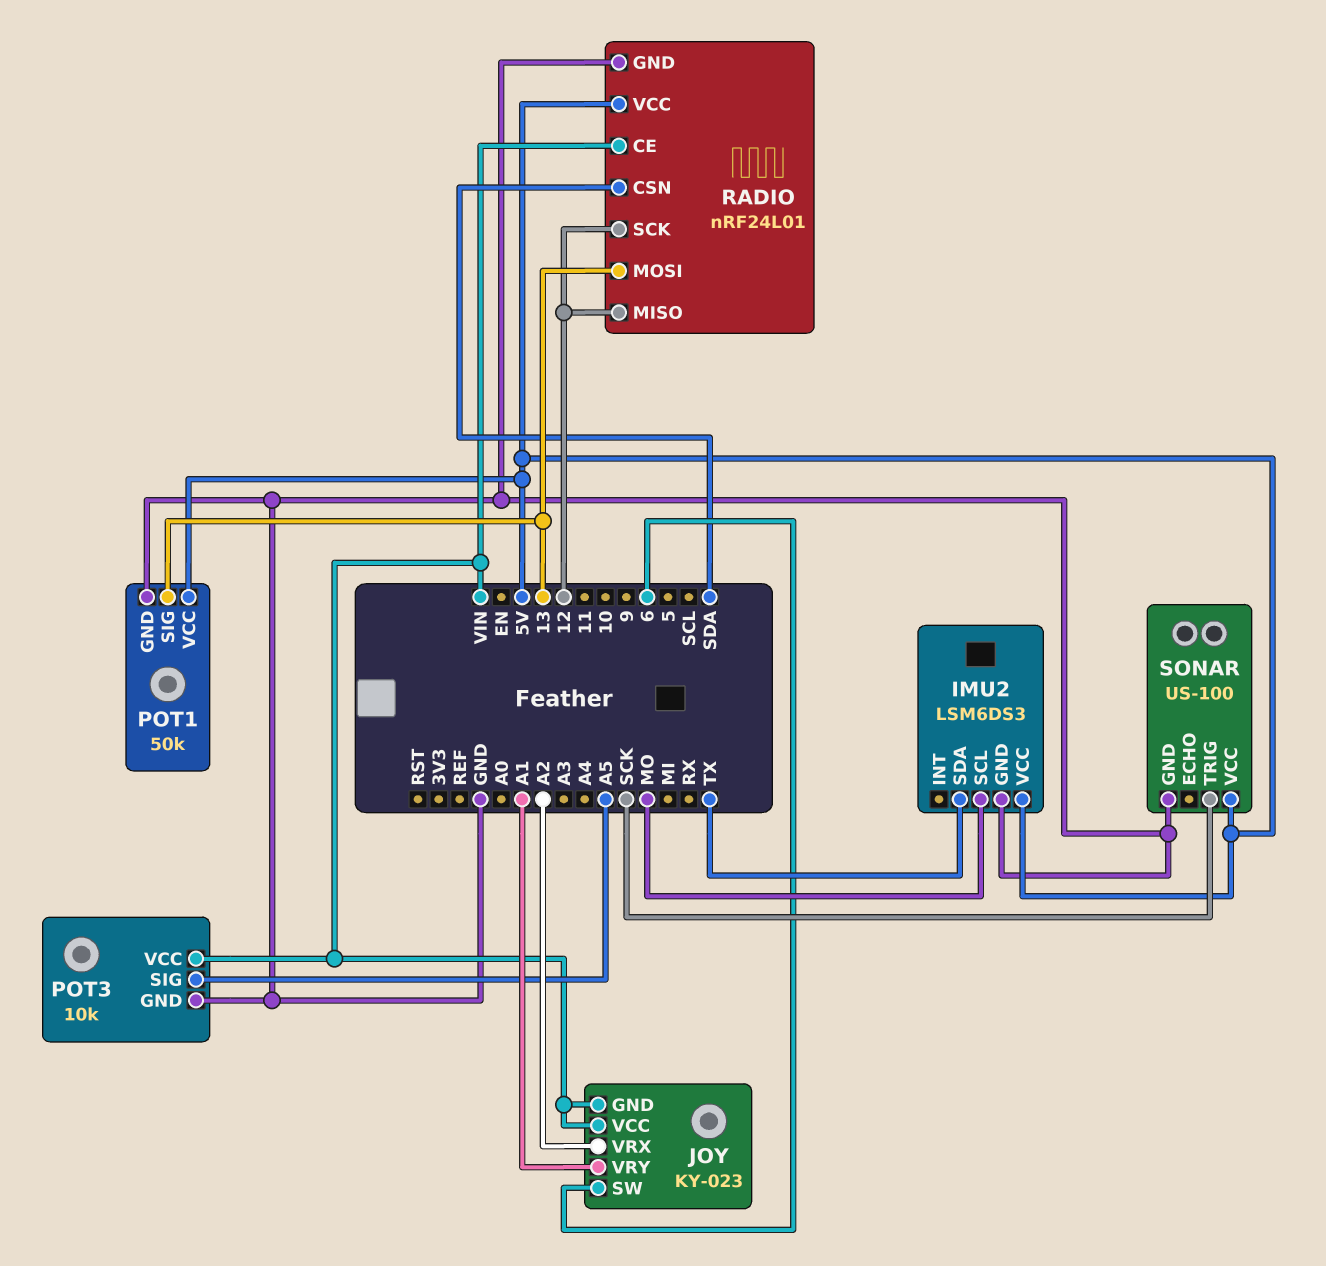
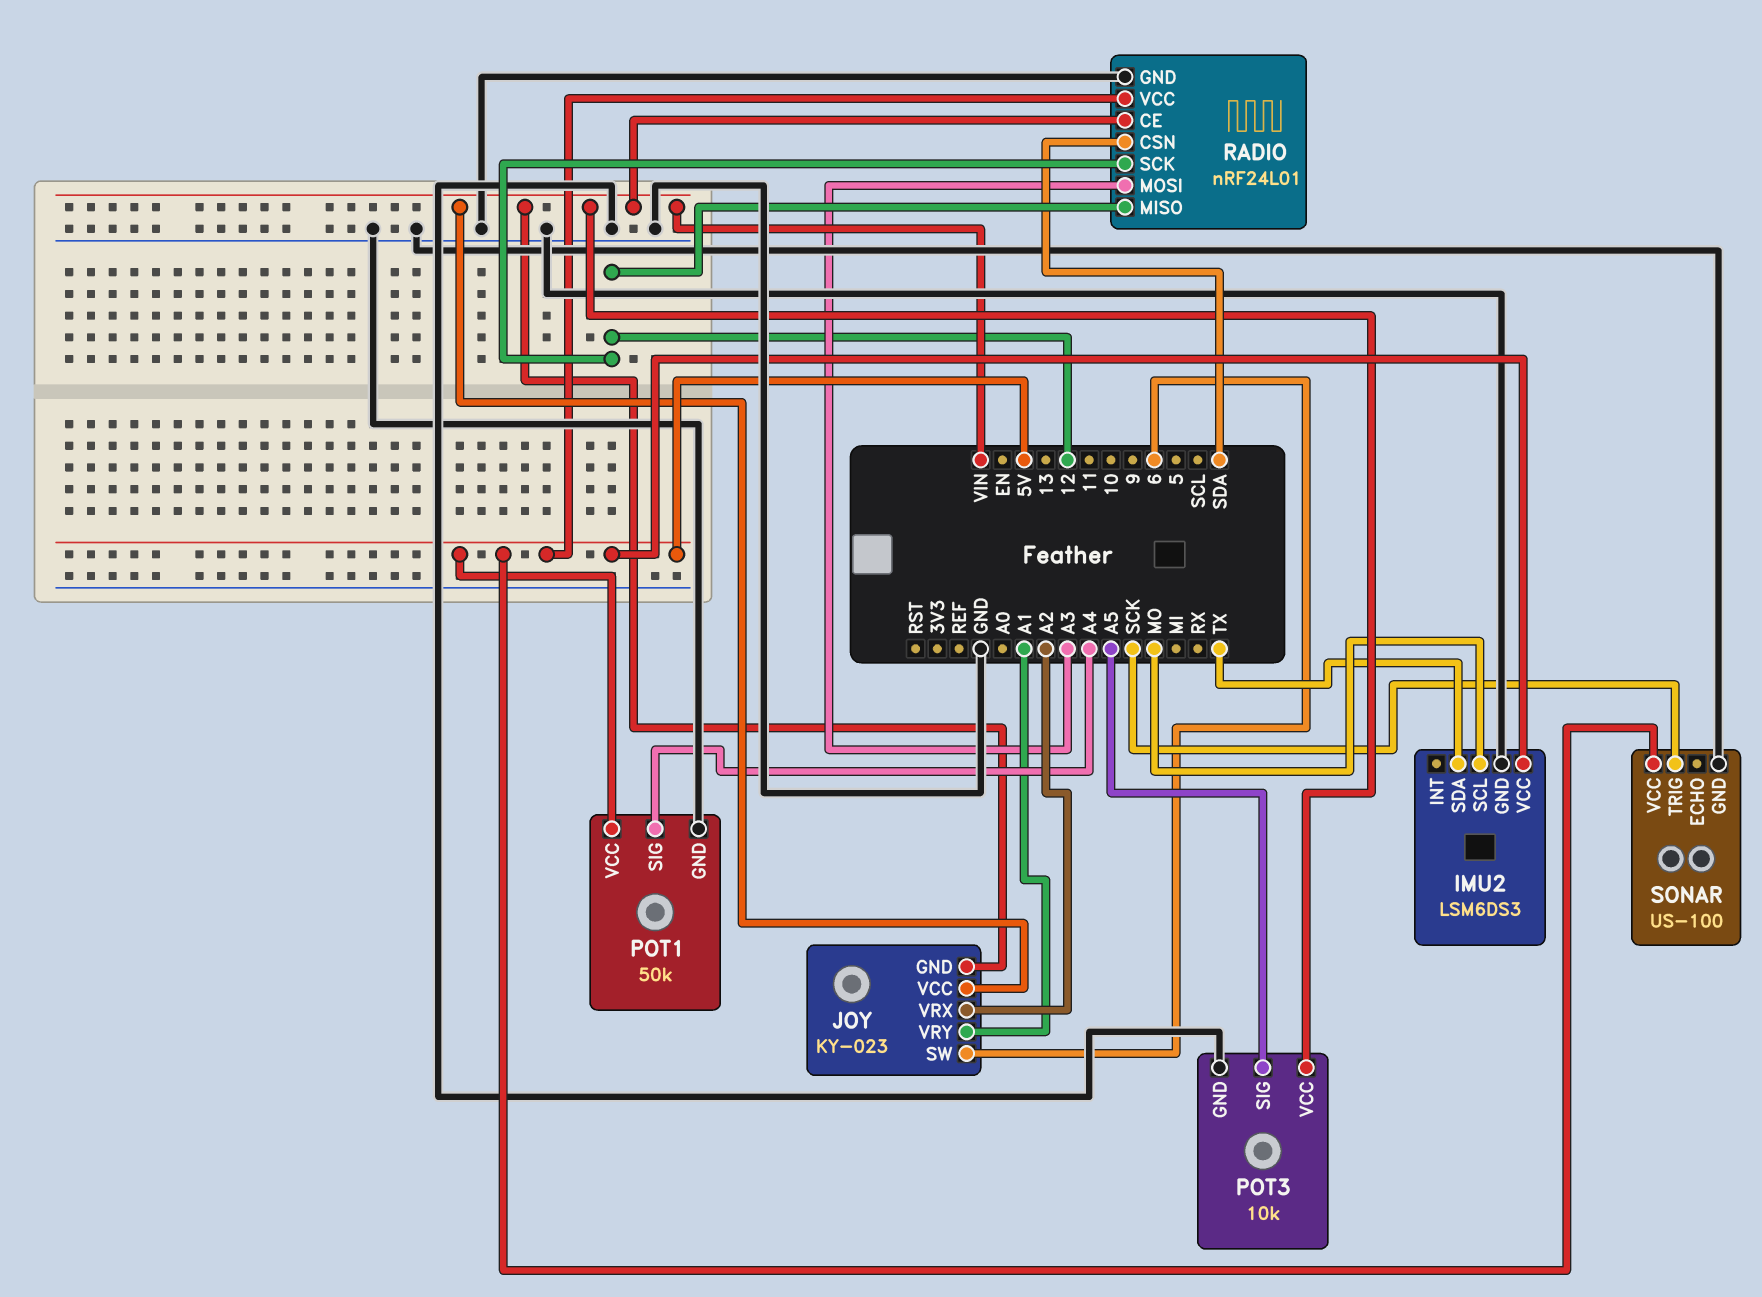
POT1 pin SIG: 13 -> A4
RADIO pin MOSI: 13 -> A3

